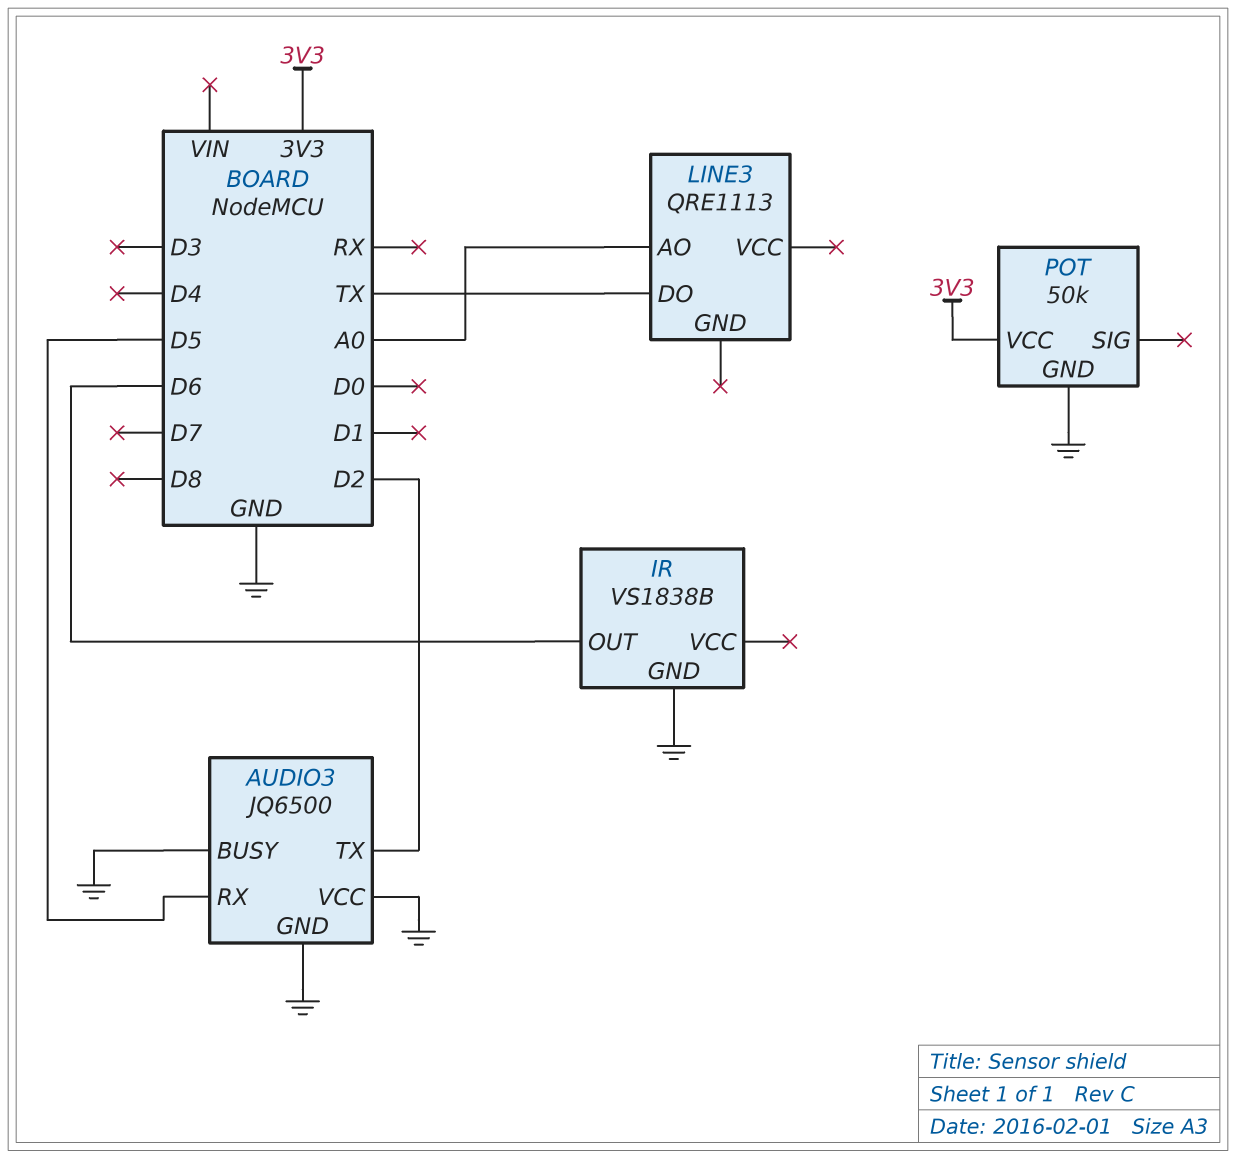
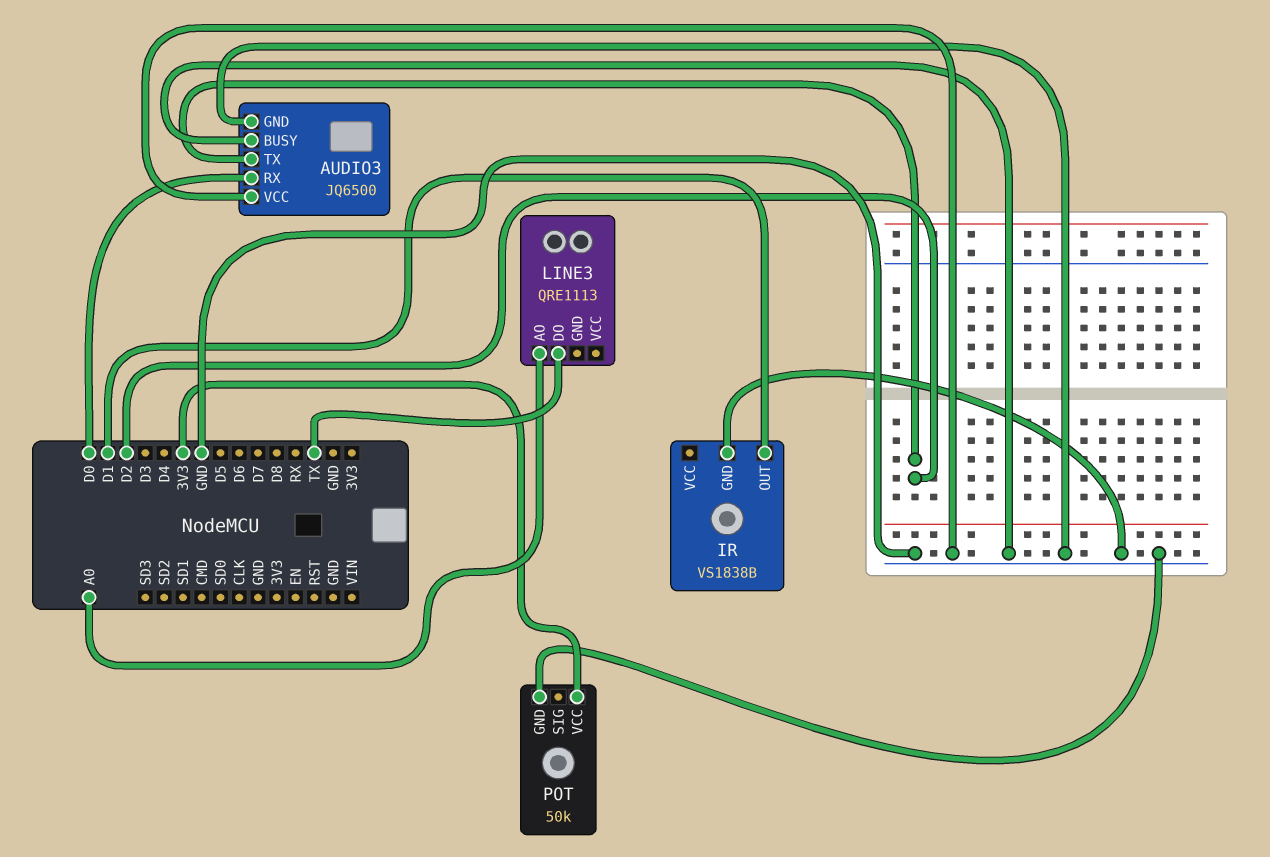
AUDIO3 pin RX: D5 -> D0
IR pin OUT: D6 -> D1

